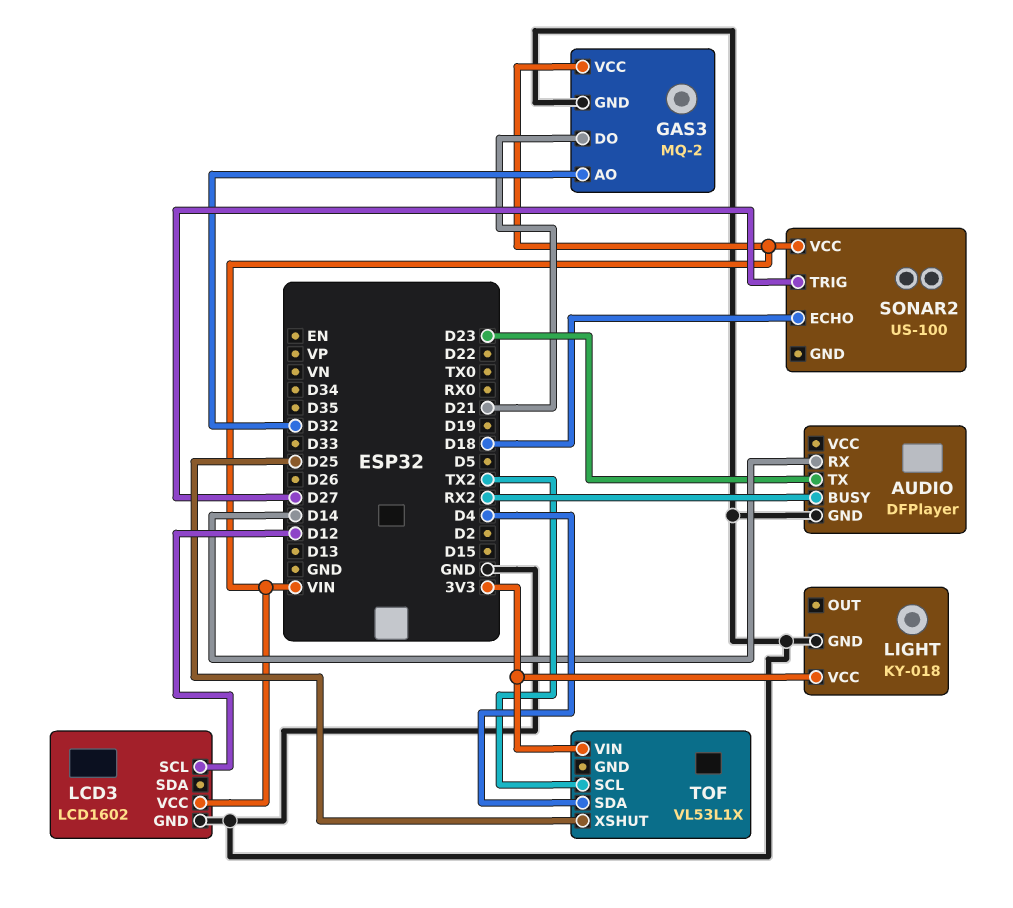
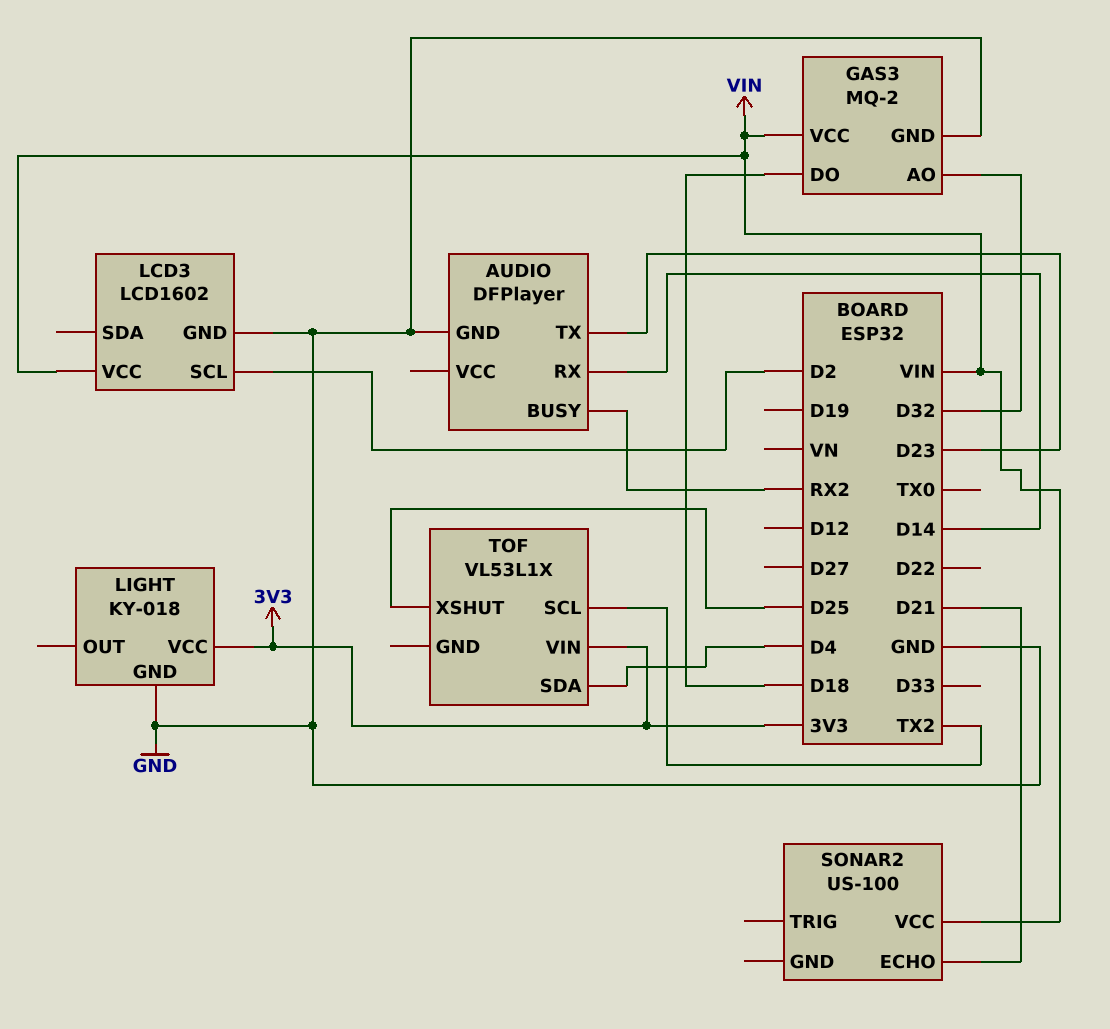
GAS3 pin DO: D21 -> D18
LCD3 pin SCL: D12 -> D2
SONAR2 pin ECHO: D18 -> D21
SONAR2 pin TRIG: D27 -> none

